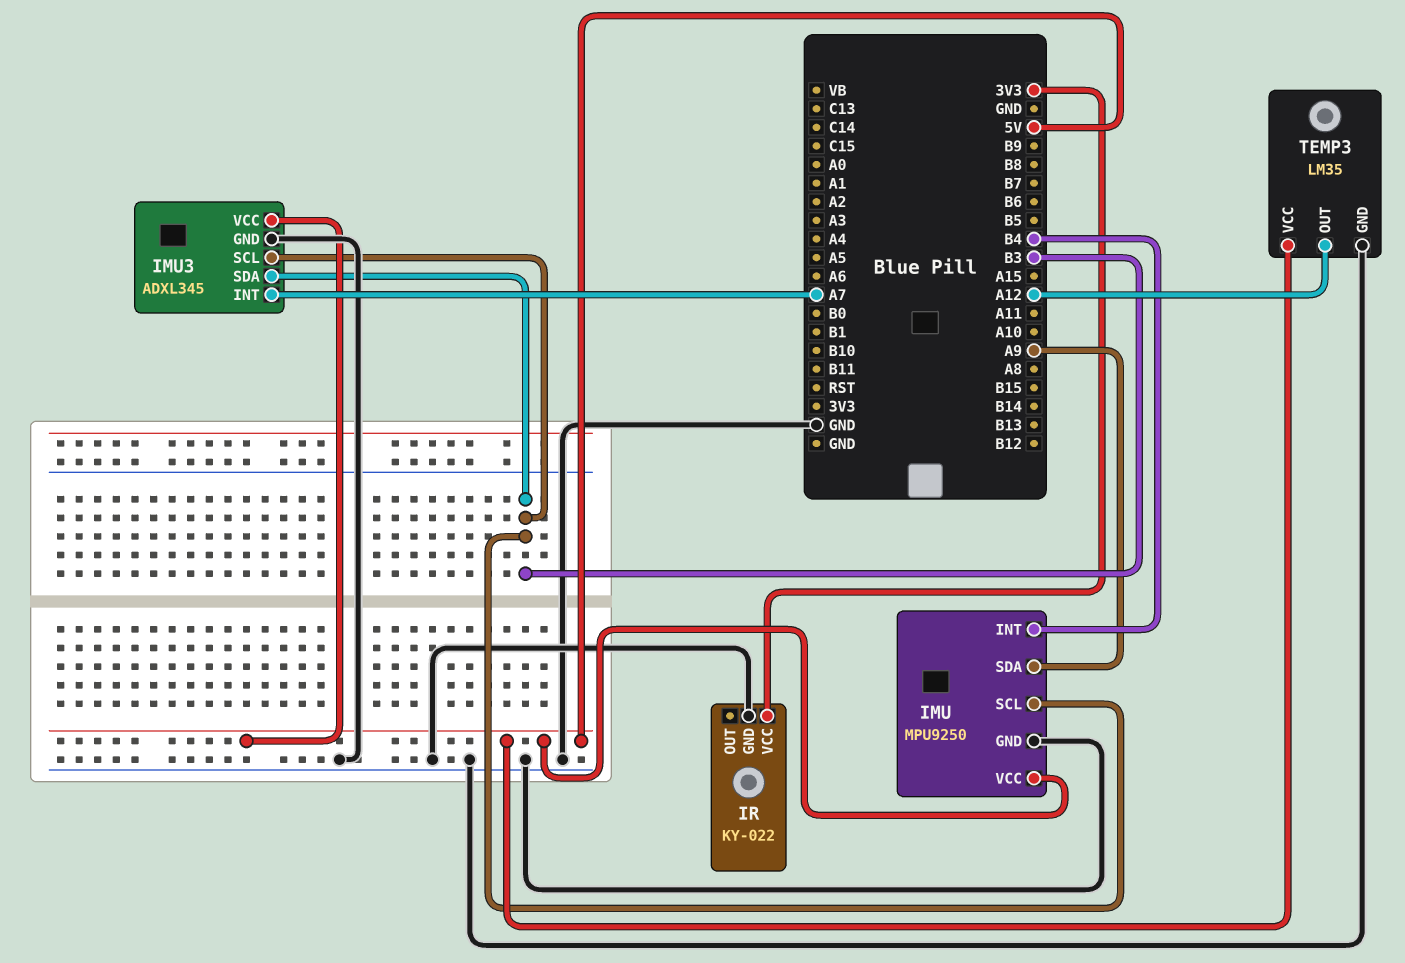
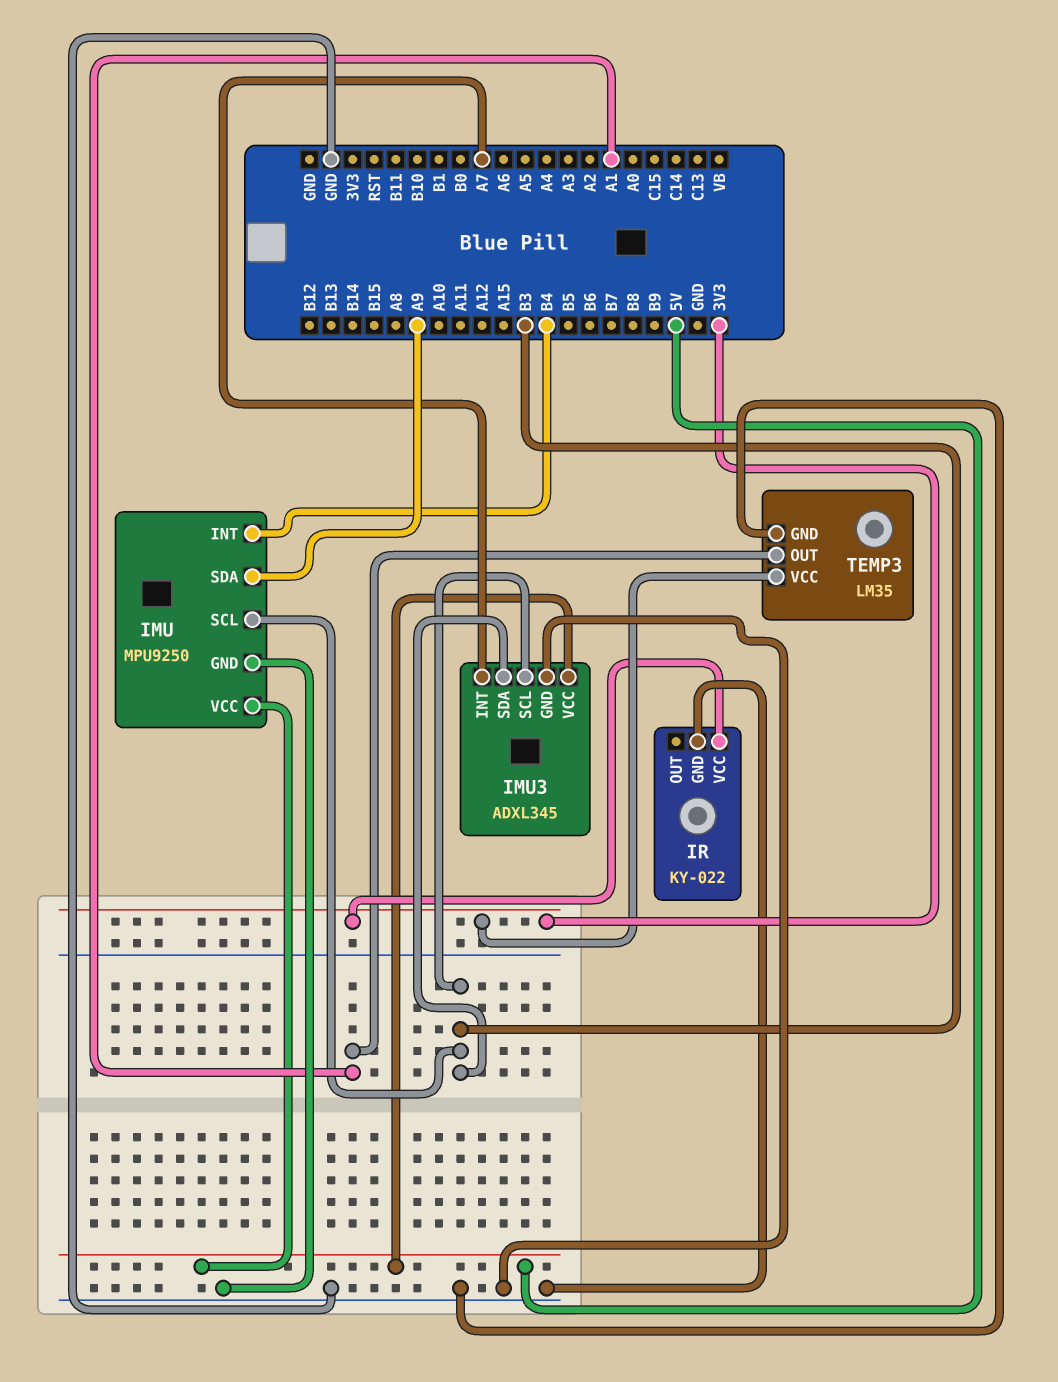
TEMP3 pin OUT: A12 -> A1
TEMP3 pin VCC: 5V -> 3V3

